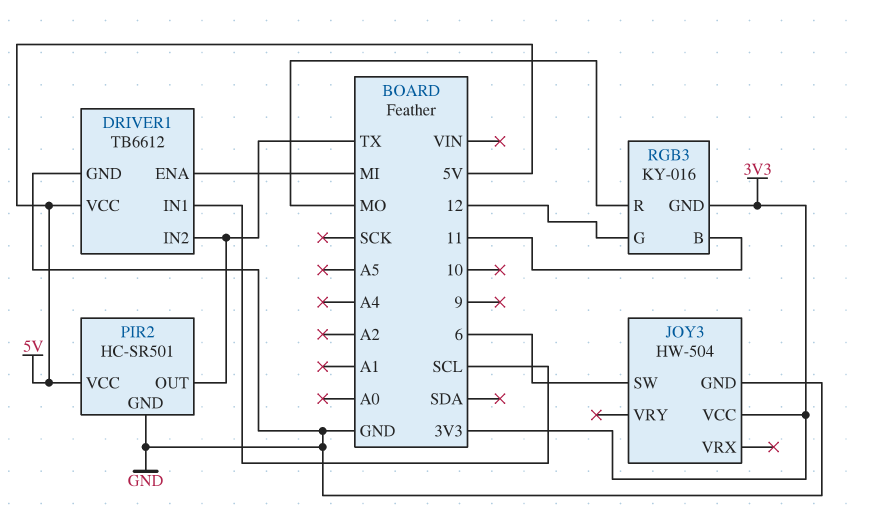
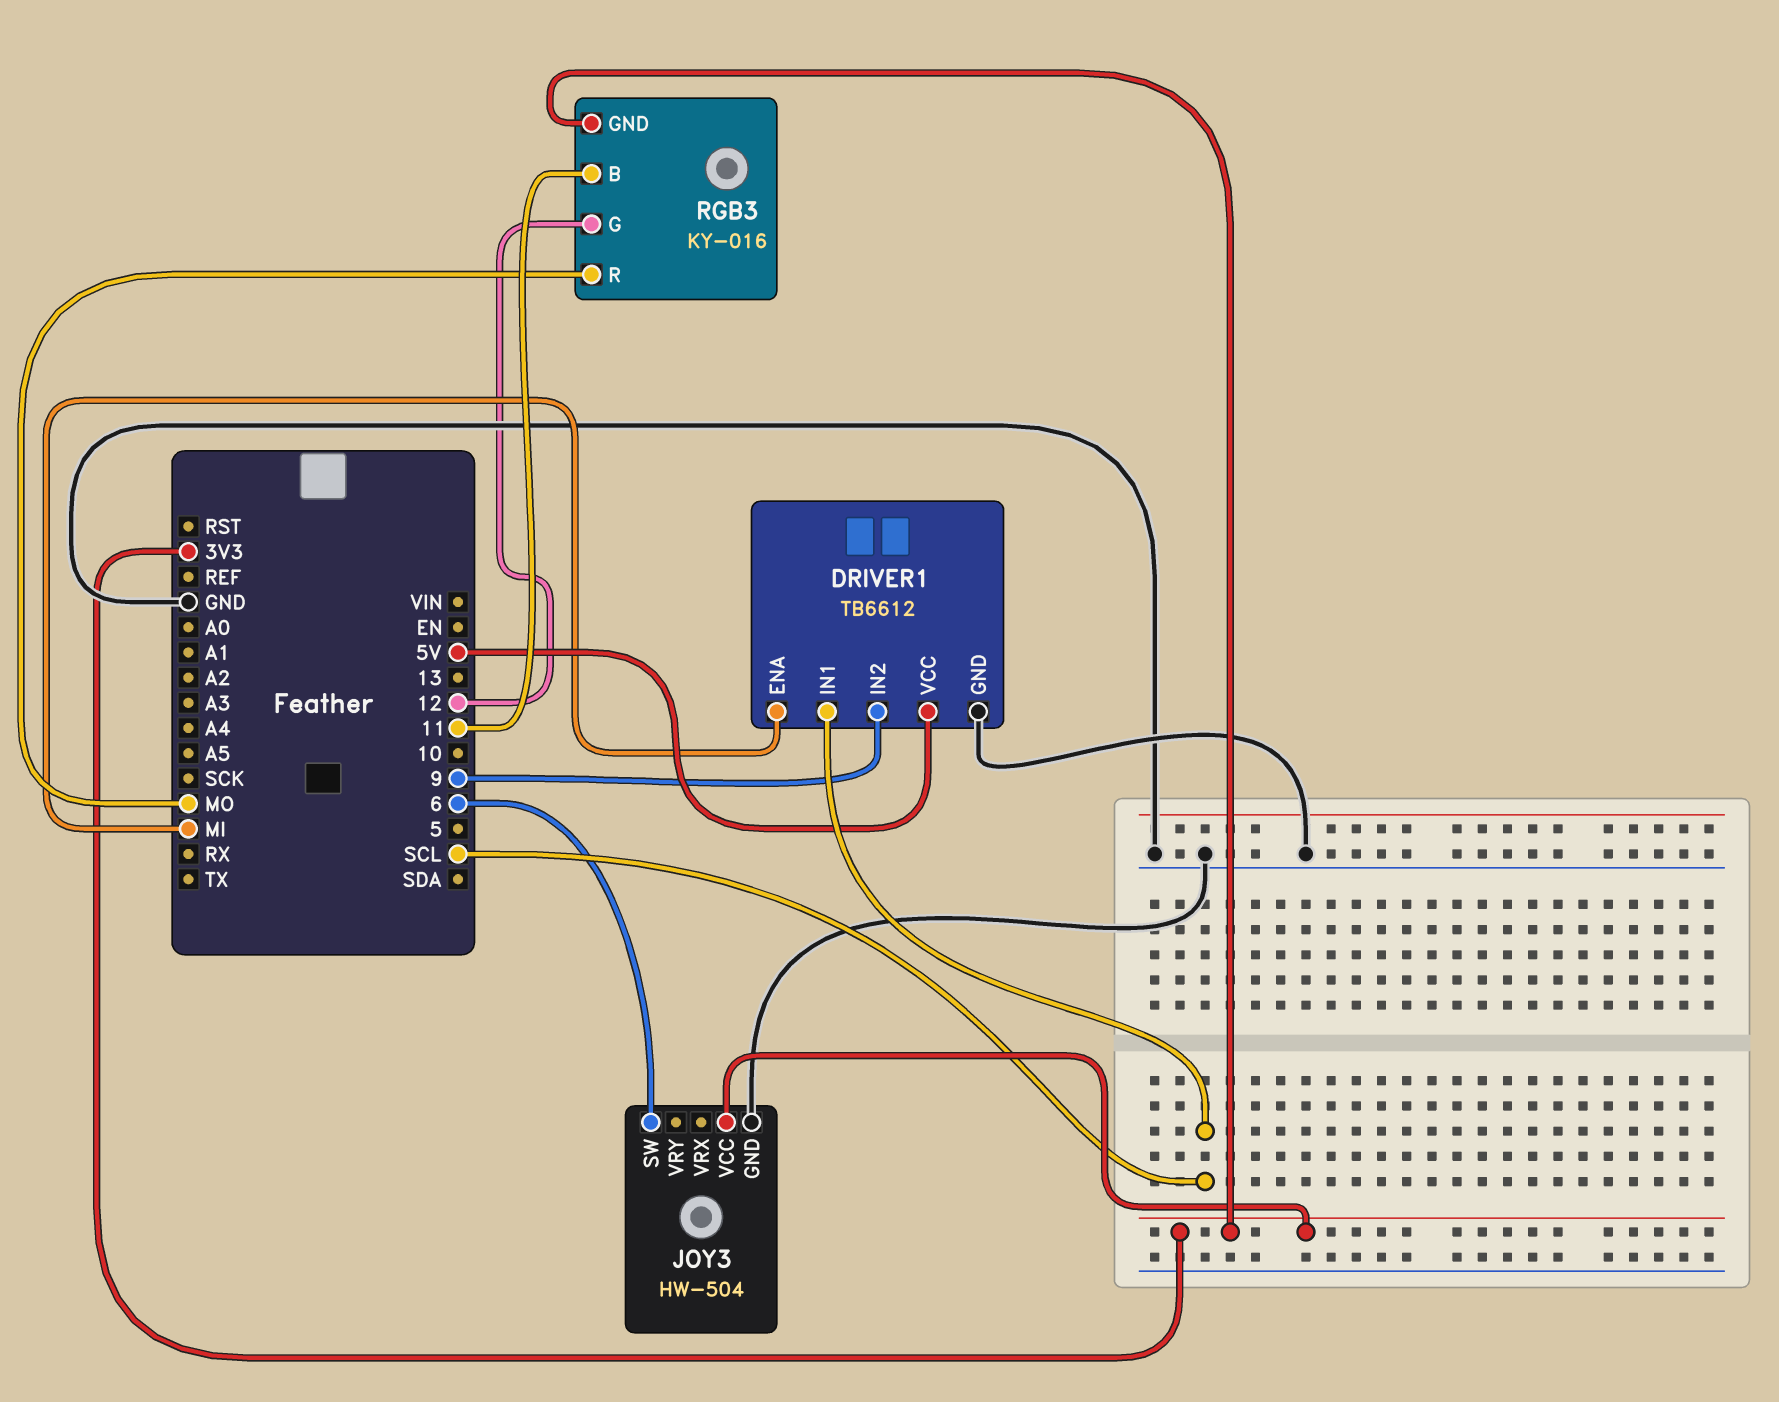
DRIVER1 pin IN2: TX -> 9
PIR2: HC-SR501 -> none
PIR2 pin GND: GND -> none
PIR2 pin OUT: TX -> none
PIR2 pin VCC: 5V -> none

